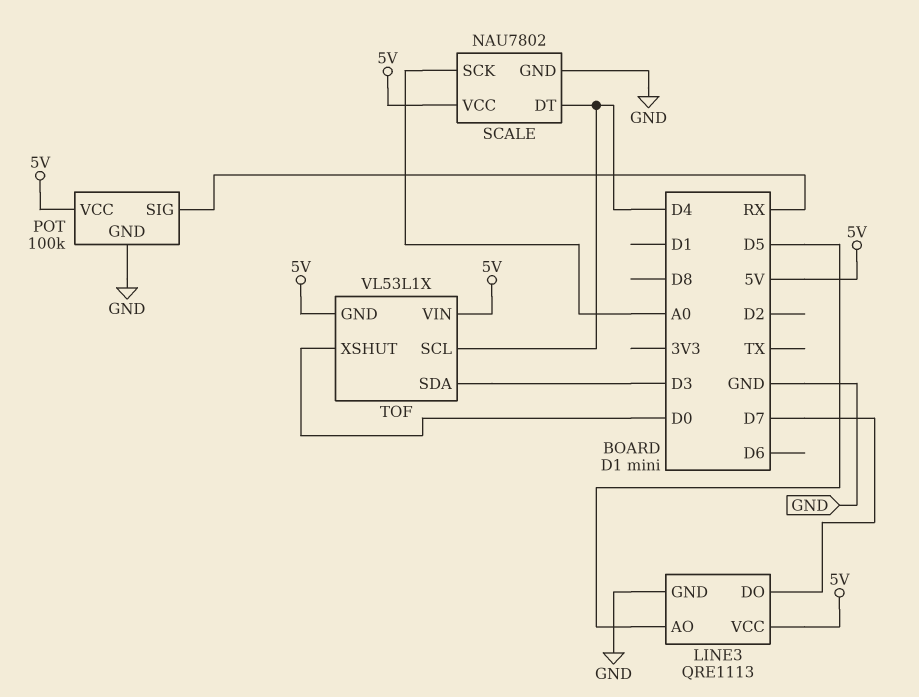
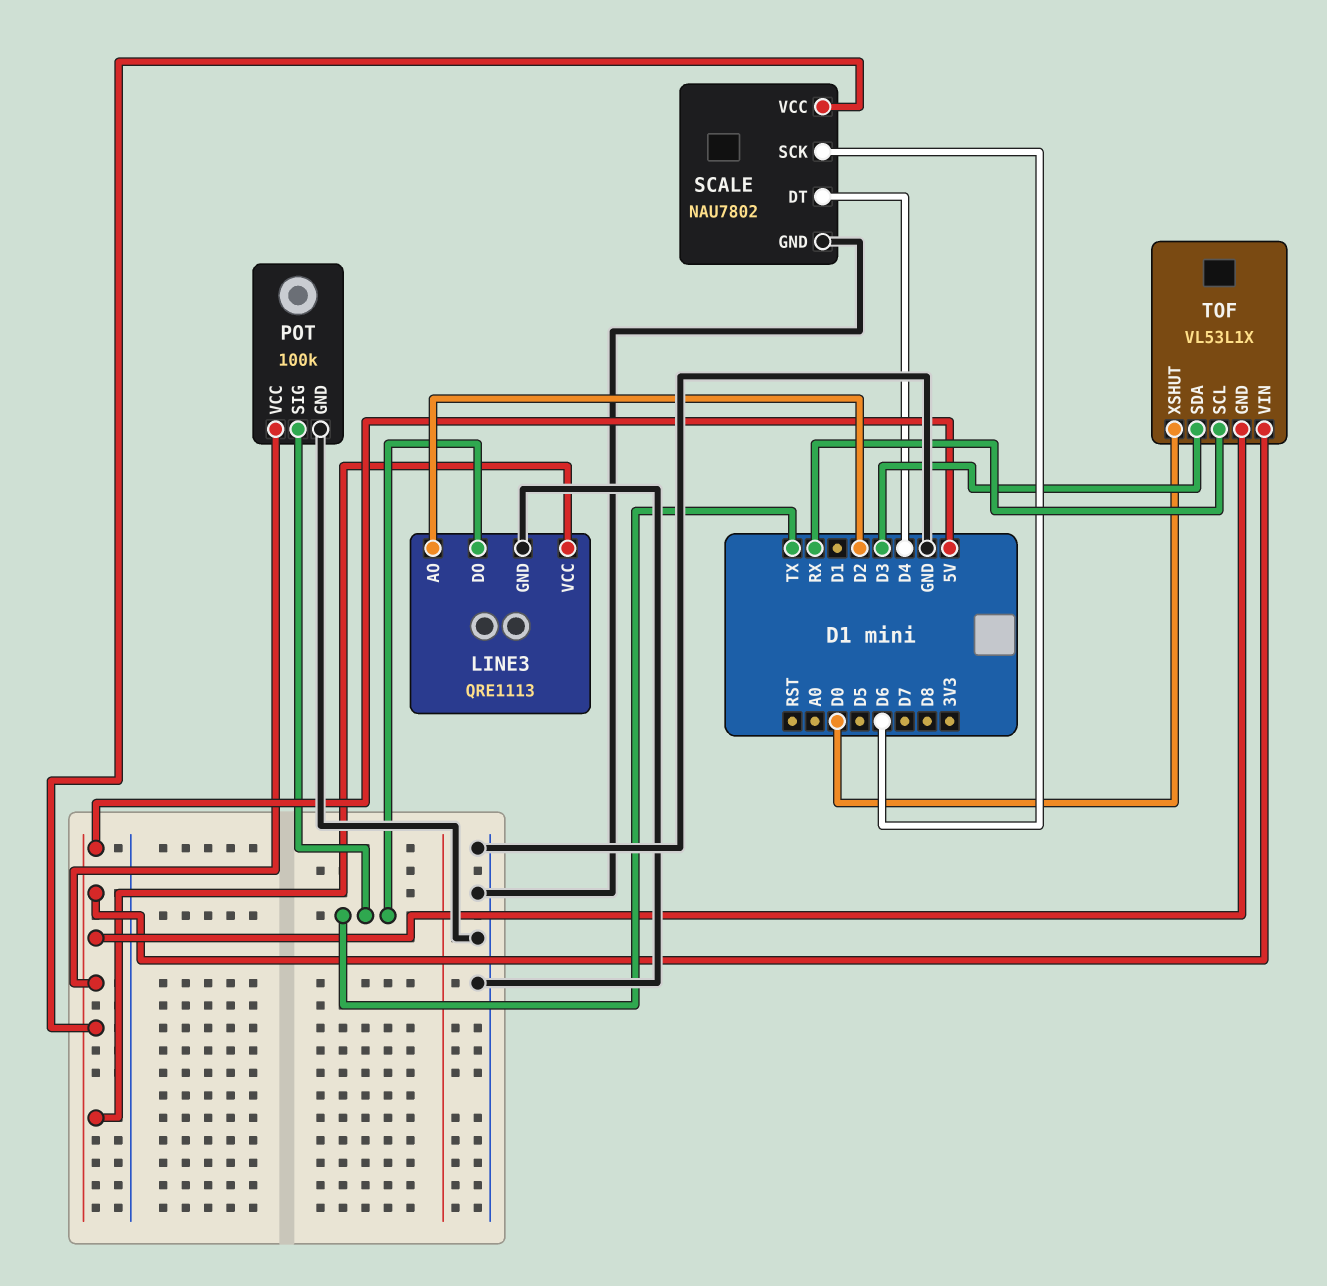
LINE3 pin AO: D5 -> D2
LINE3 pin DO: D7 -> TX
POT pin SIG: RX -> TX
SCALE pin SCK: A0 -> D6
TOF pin SCL: D4 -> RX

